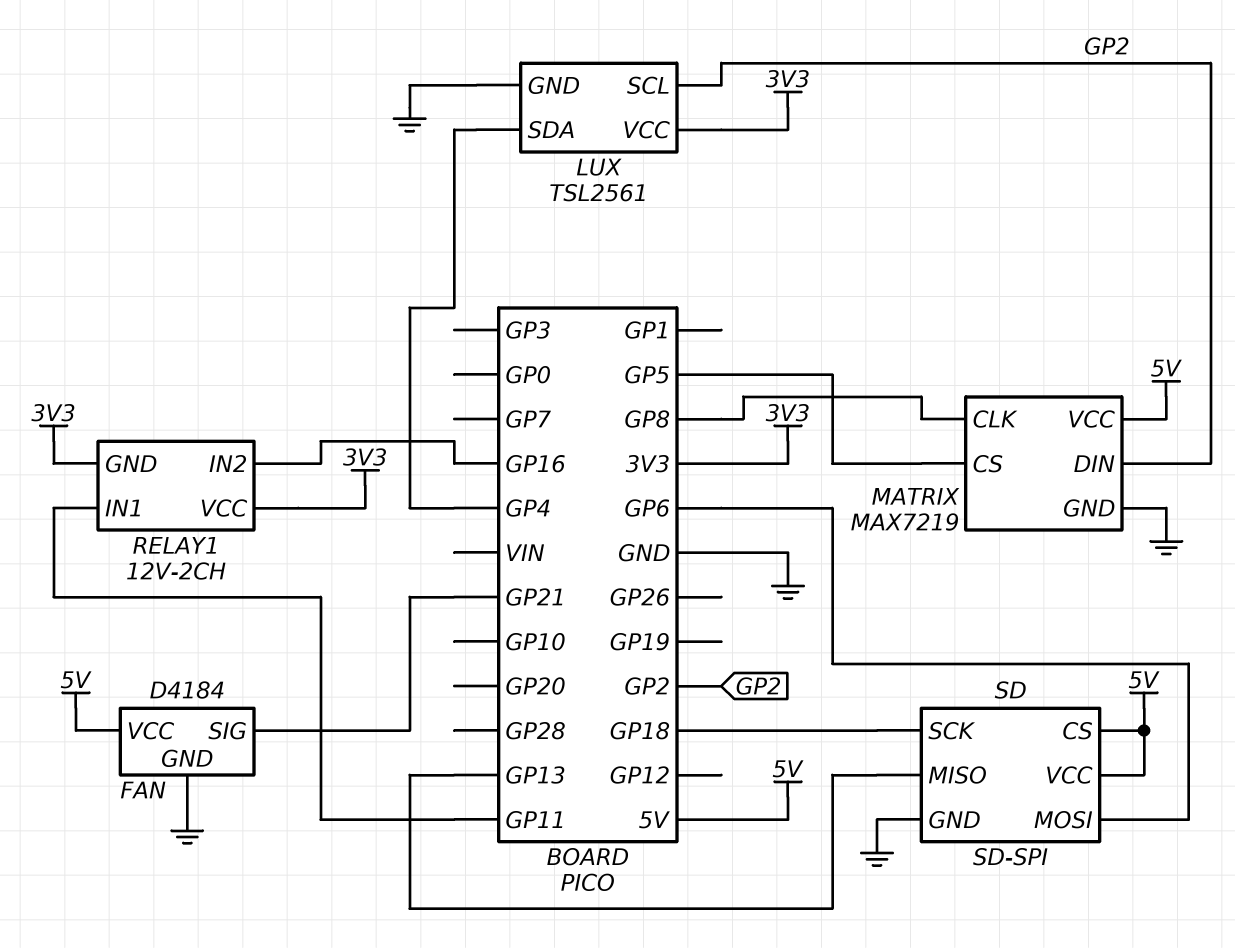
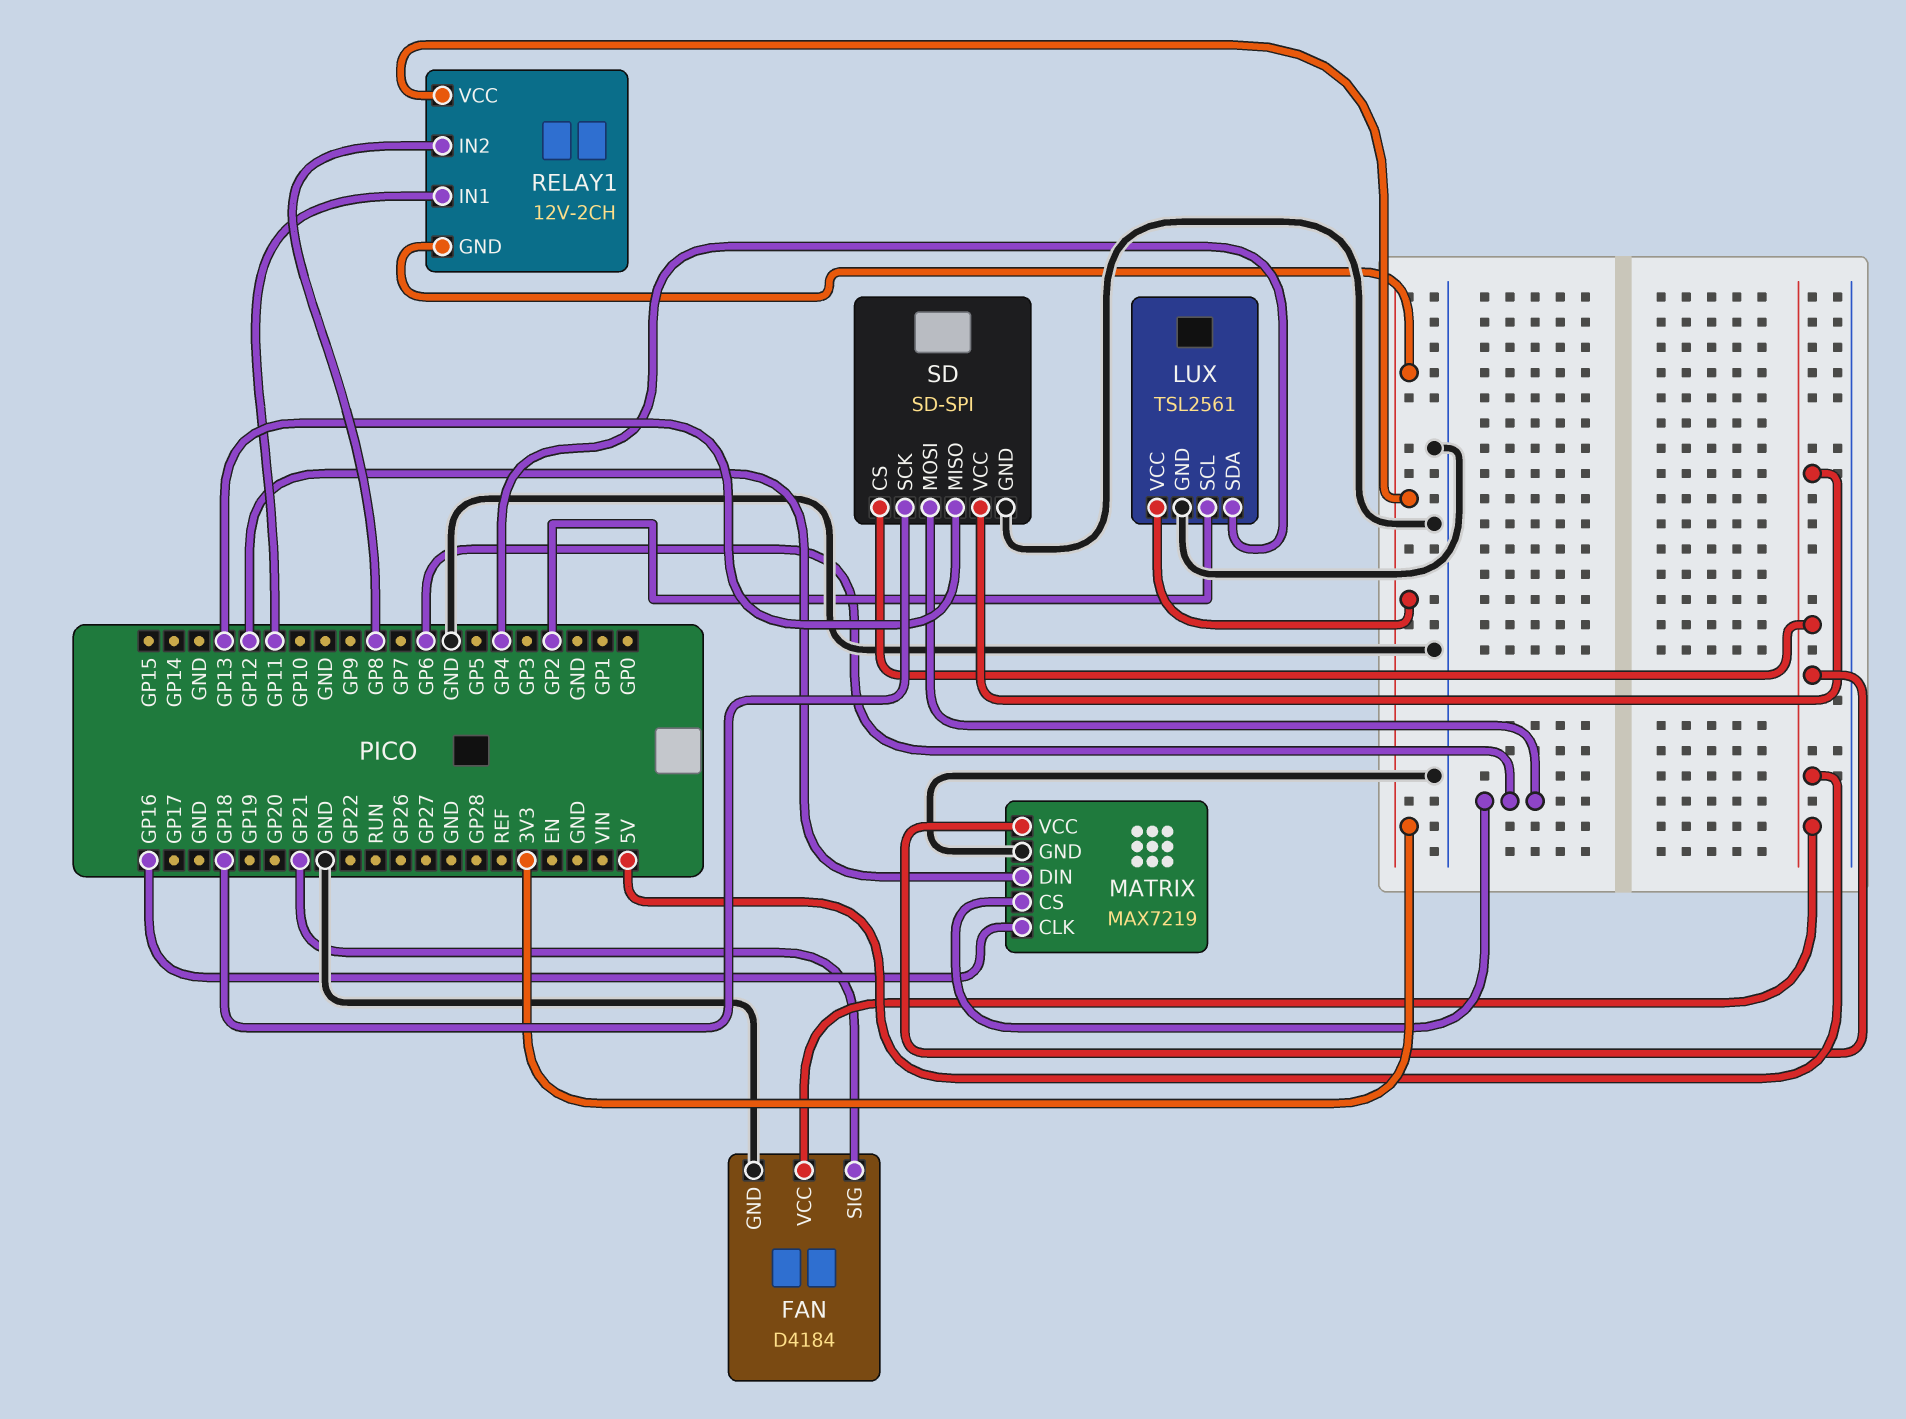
MATRIX pin CLK: GP8 -> GP16
MATRIX pin CS: GP5 -> GP6
MATRIX pin DIN: GP2 -> GP12
RELAY1 pin IN2: GP16 -> GP8

